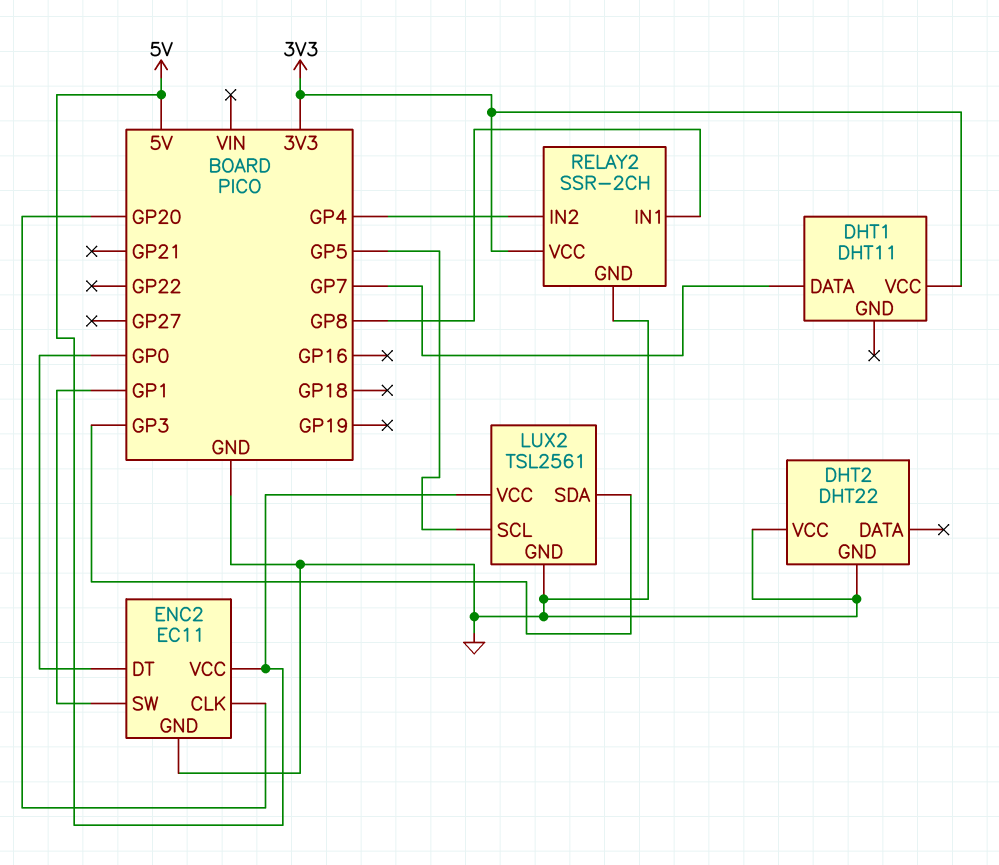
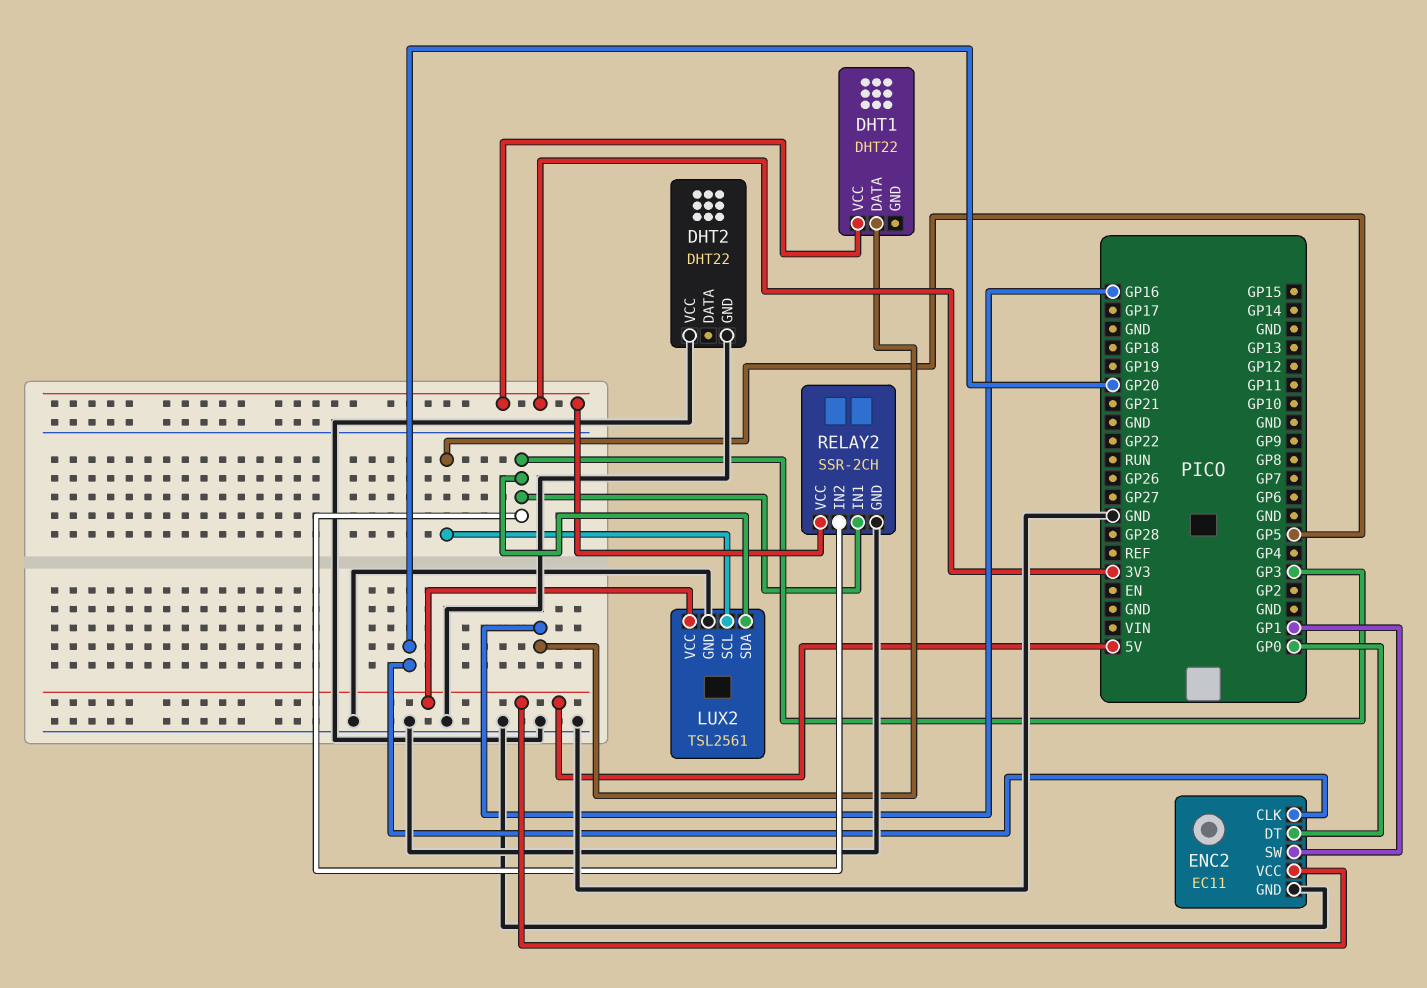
DHT1: DHT11 -> DHT22
DHT1 pin DATA: GP7 -> GP16
RELAY2 pin IN1: GP8 -> GP3
RELAY2 pin IN2: GP4 -> GP3

